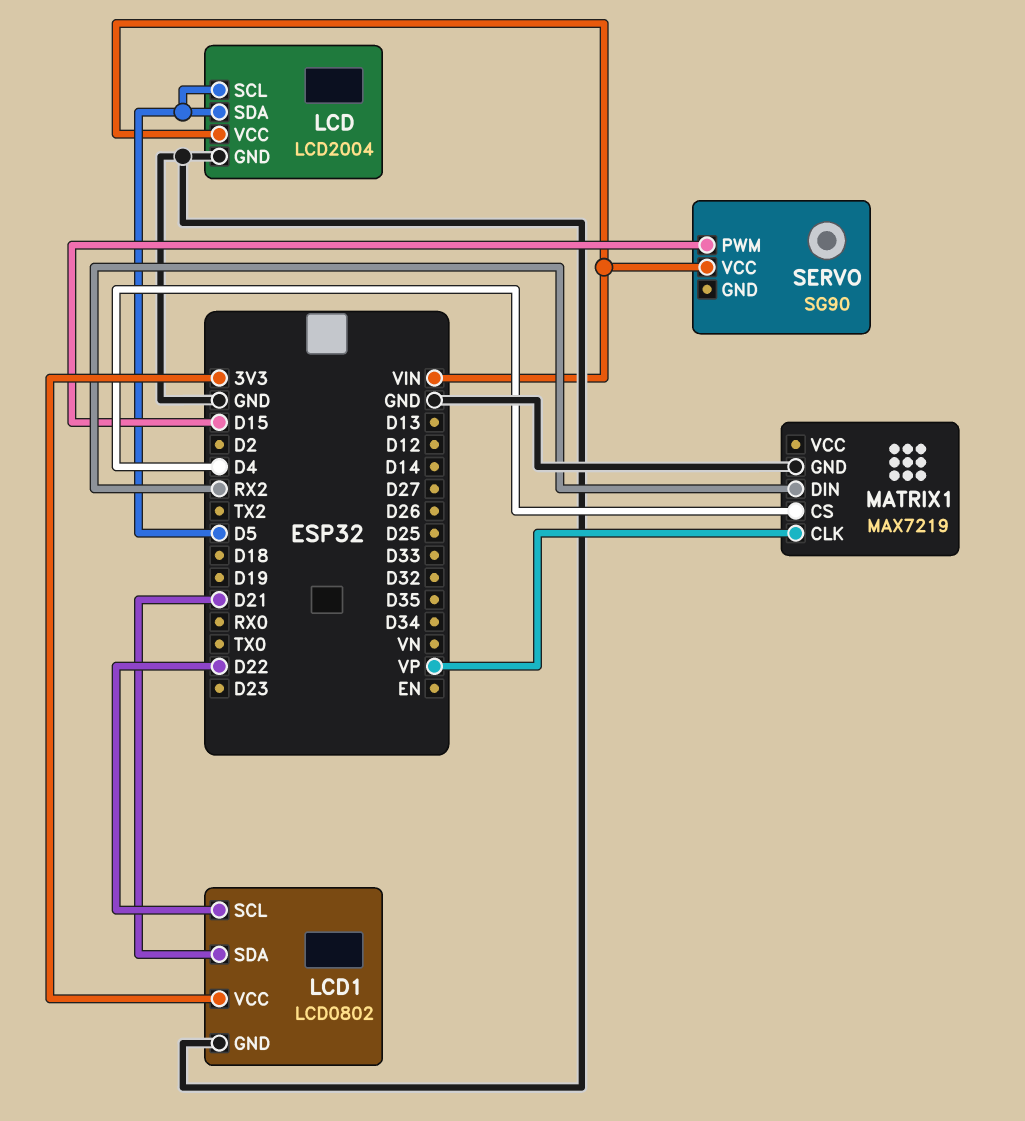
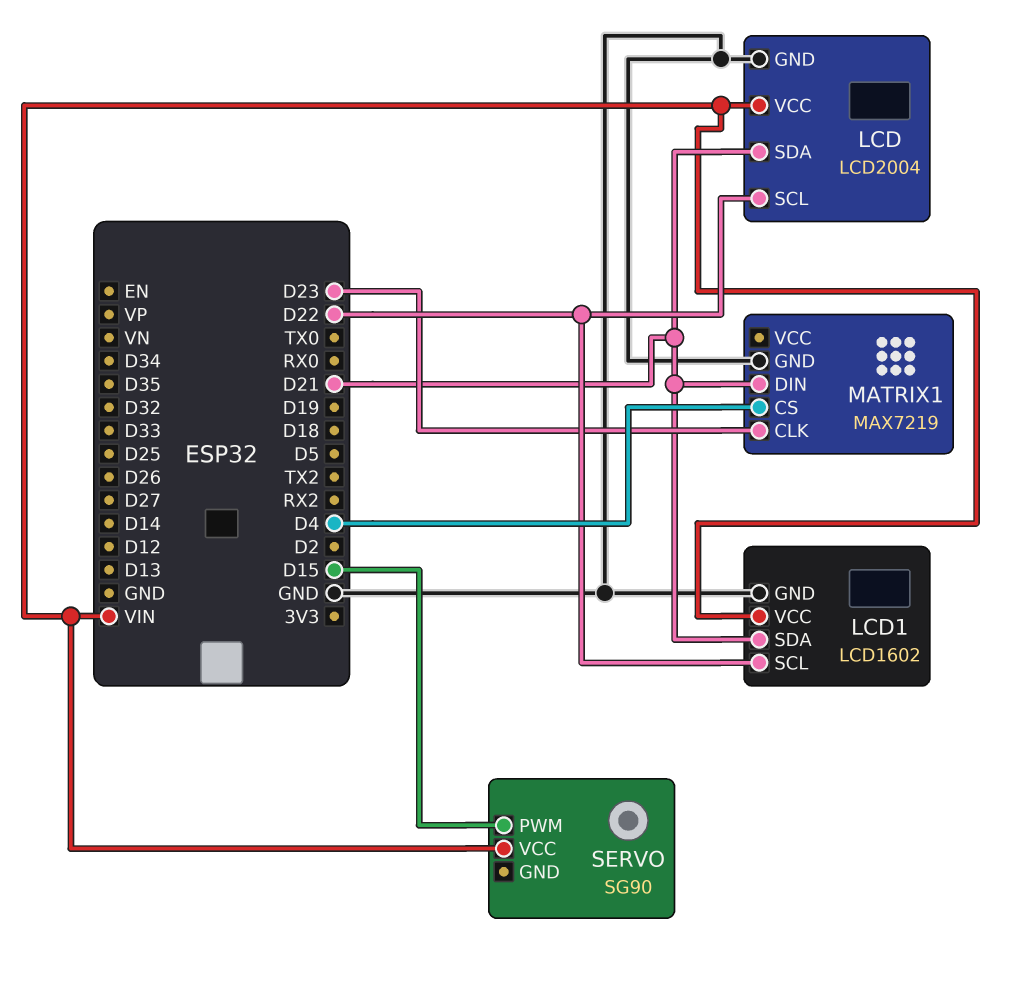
LCD pin SCL: D5 -> D22
LCD pin SDA: D5 -> D21
LCD1: LCD0802 -> LCD1602
LCD1 pin VCC: 3V3 -> VIN
MATRIX1 pin CLK: VP -> D23
MATRIX1 pin DIN: RX2 -> D21

